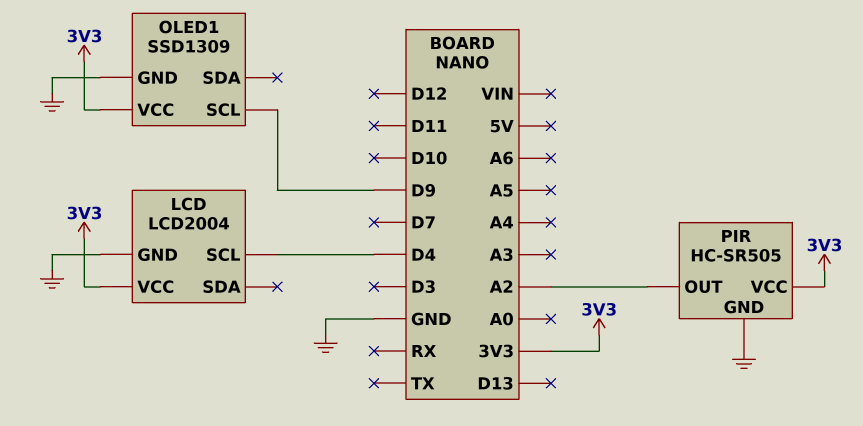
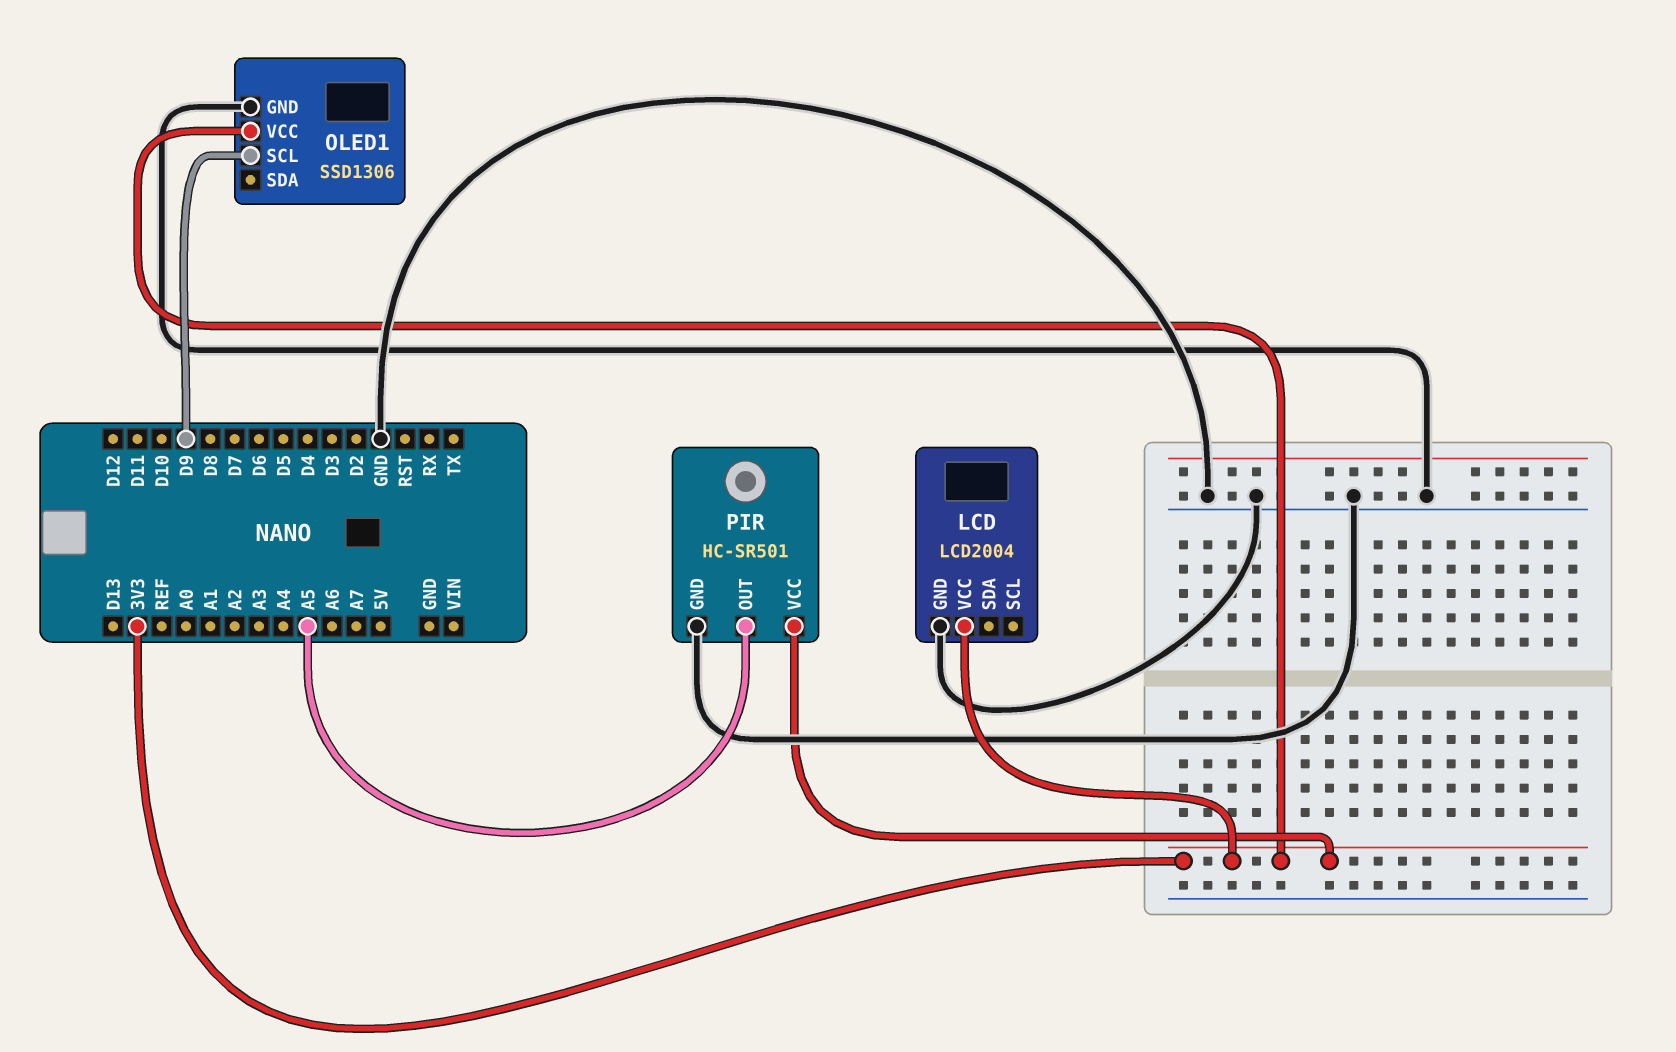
LCD pin SCL: D4 -> none
OLED1: SSD1309 -> SSD1306
PIR: HC-SR505 -> HC-SR501
PIR pin OUT: A2 -> A5

